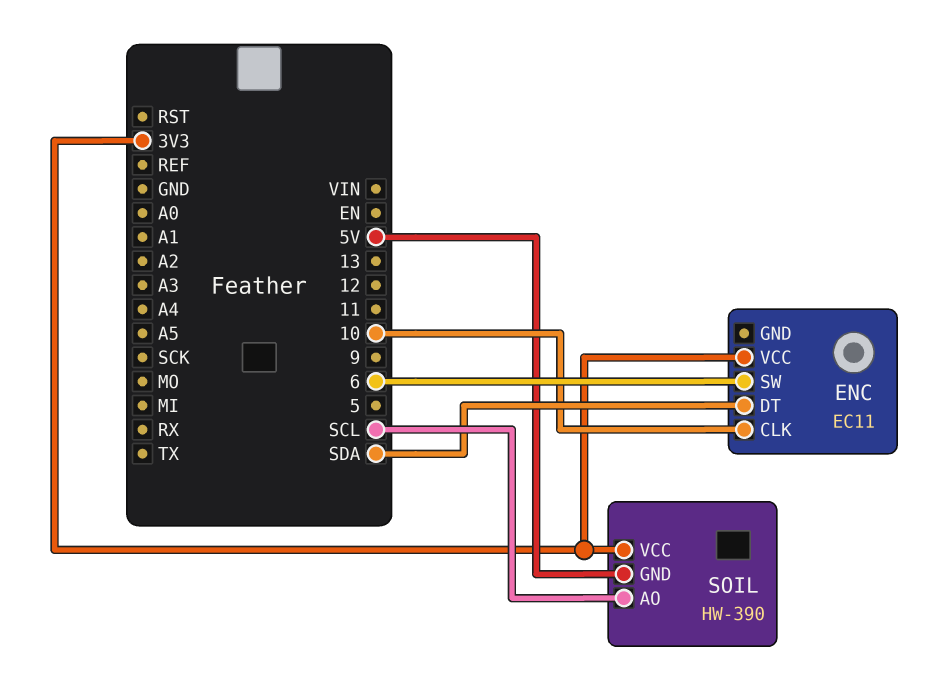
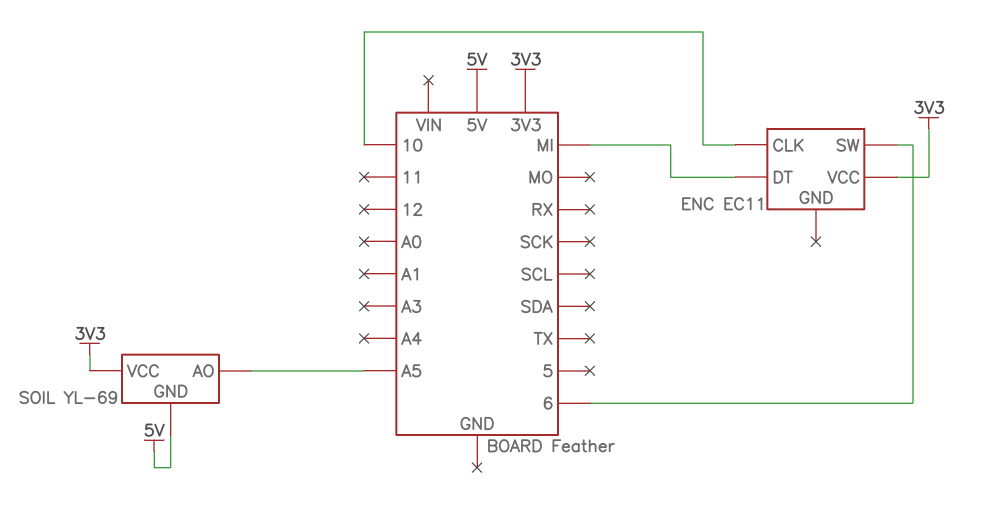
ENC pin DT: SDA -> MI
SOIL: HW-390 -> YL-69
SOIL pin AO: SCL -> A5

